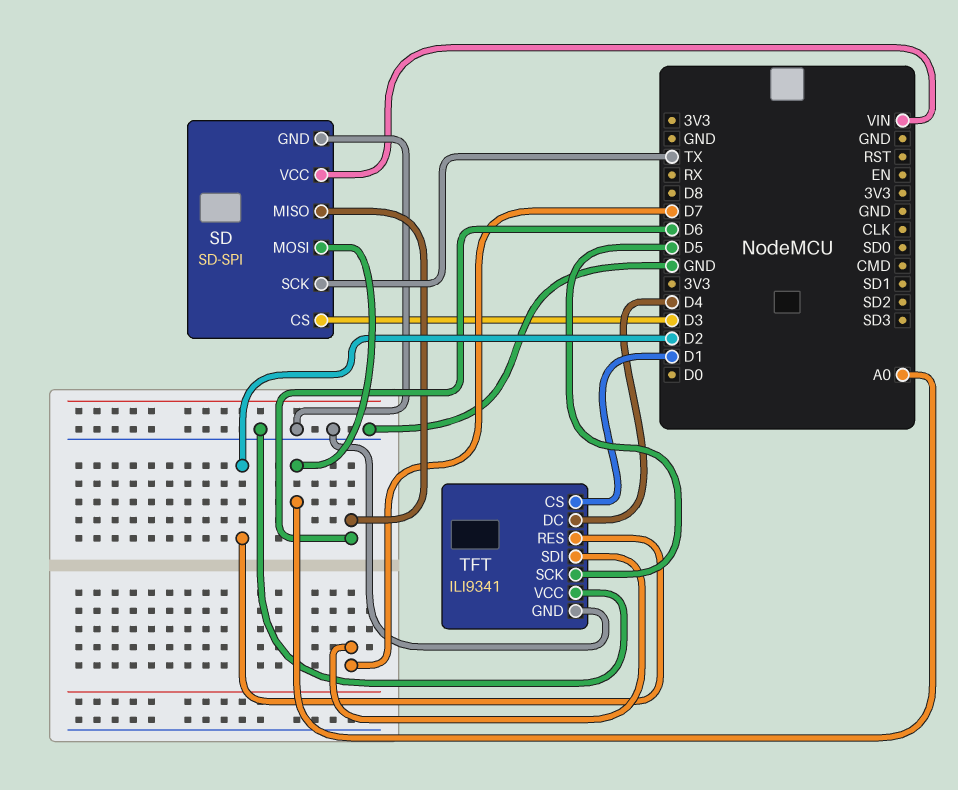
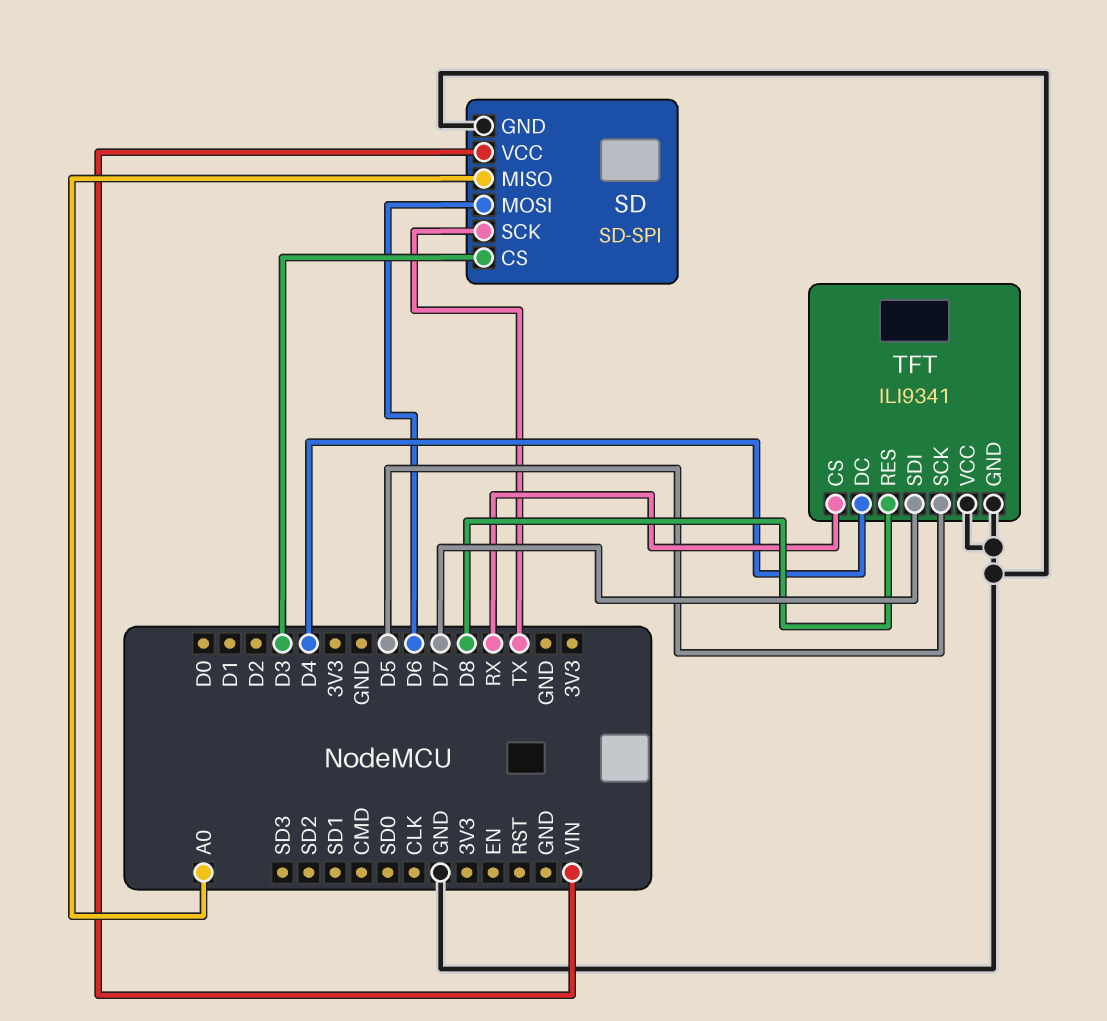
SD pin MISO: D6 -> A0
SD pin MOSI: A0 -> D6
TFT pin CS: D1 -> RX
TFT pin RES: D2 -> D8

